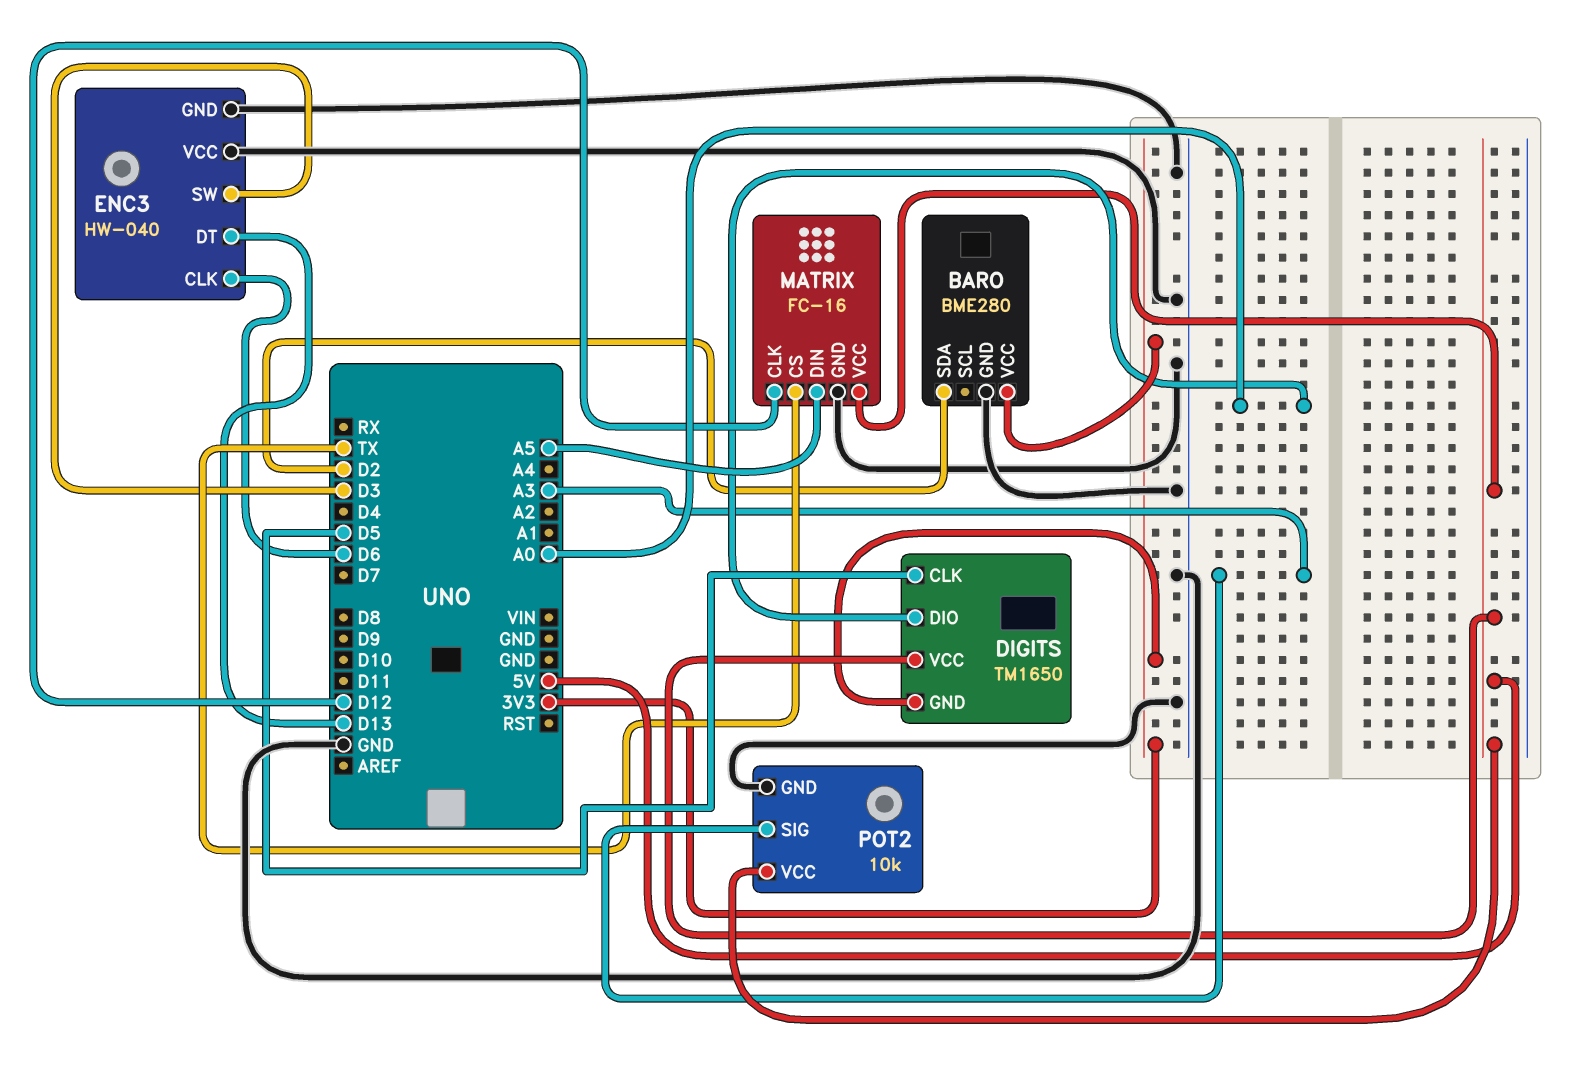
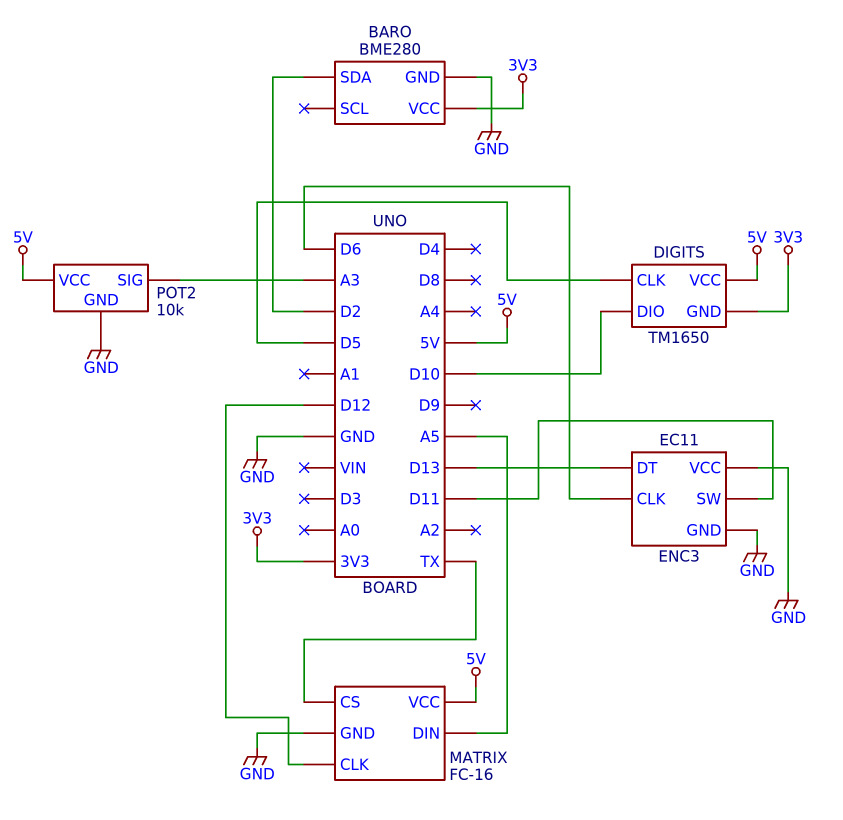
DIGITS pin DIO: A0 -> D10
ENC3: HW-040 -> EC11
ENC3 pin SW: D3 -> D11

